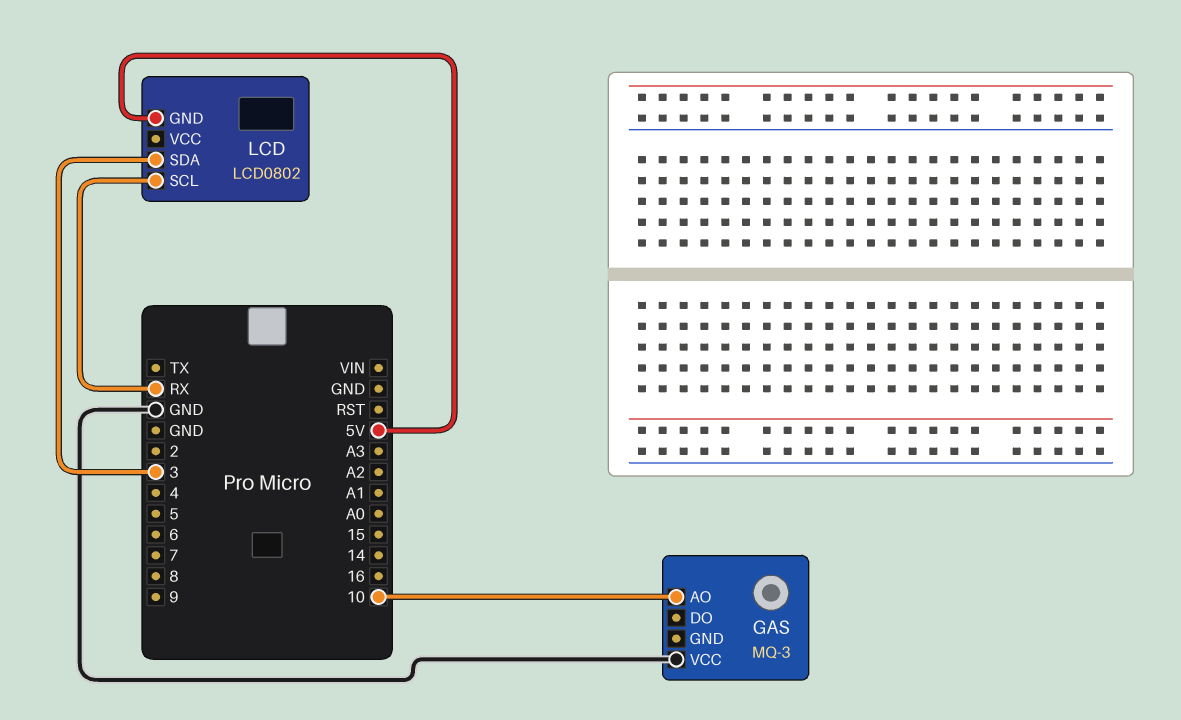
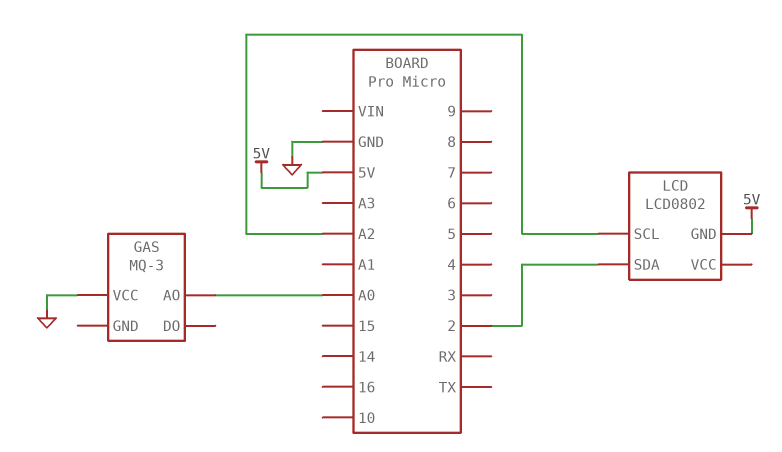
GAS pin AO: 10 -> A0
LCD pin SCL: RX -> A2
LCD pin SDA: 3 -> 2

